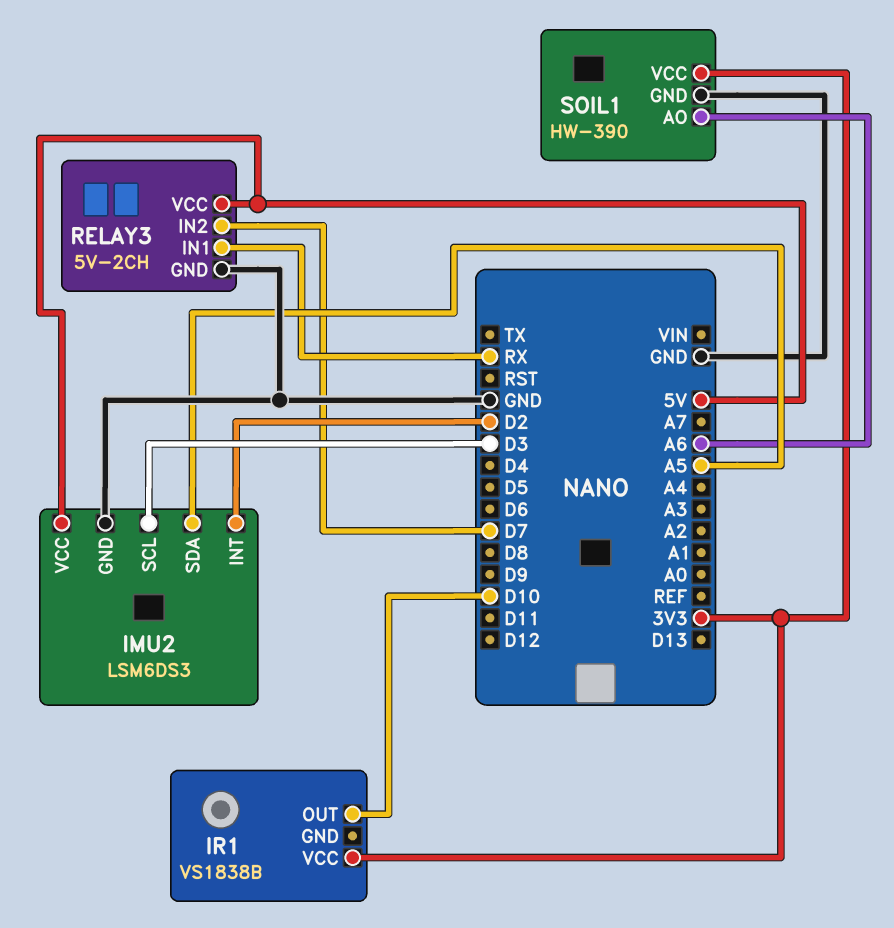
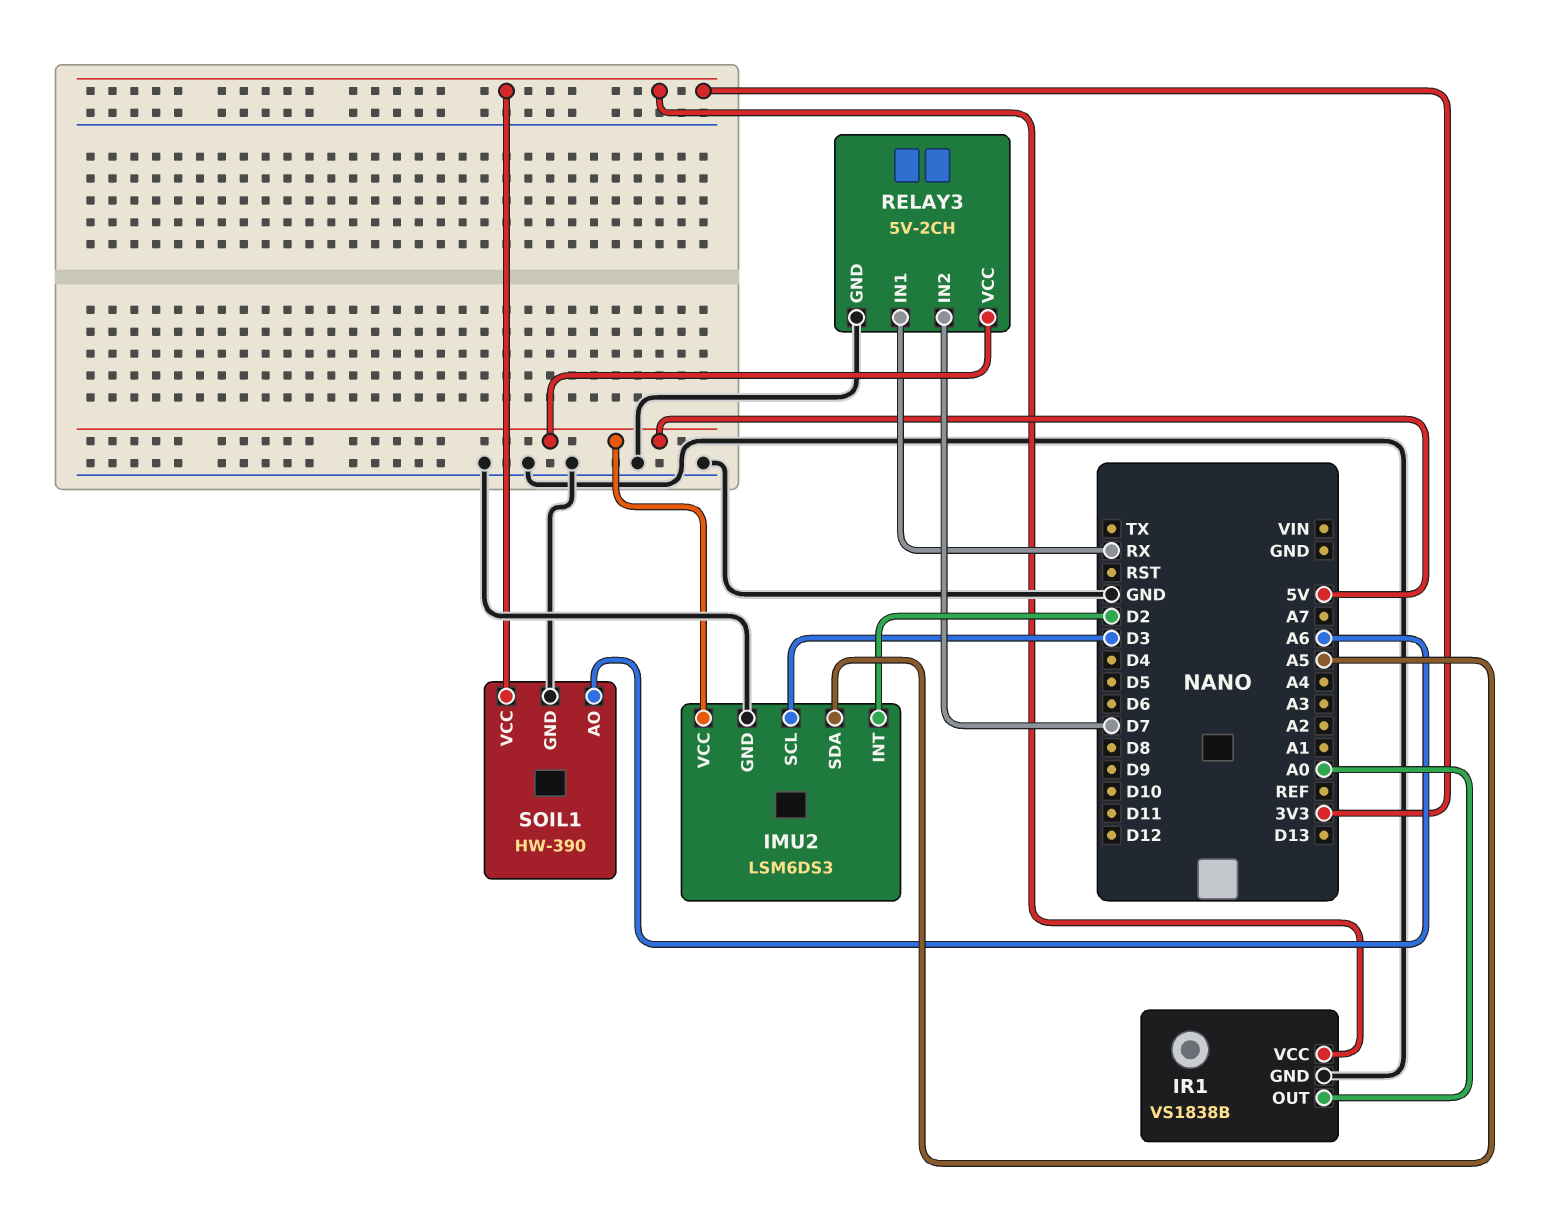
IR1 pin GND: none -> GND
IR1 pin OUT: D10 -> A0

